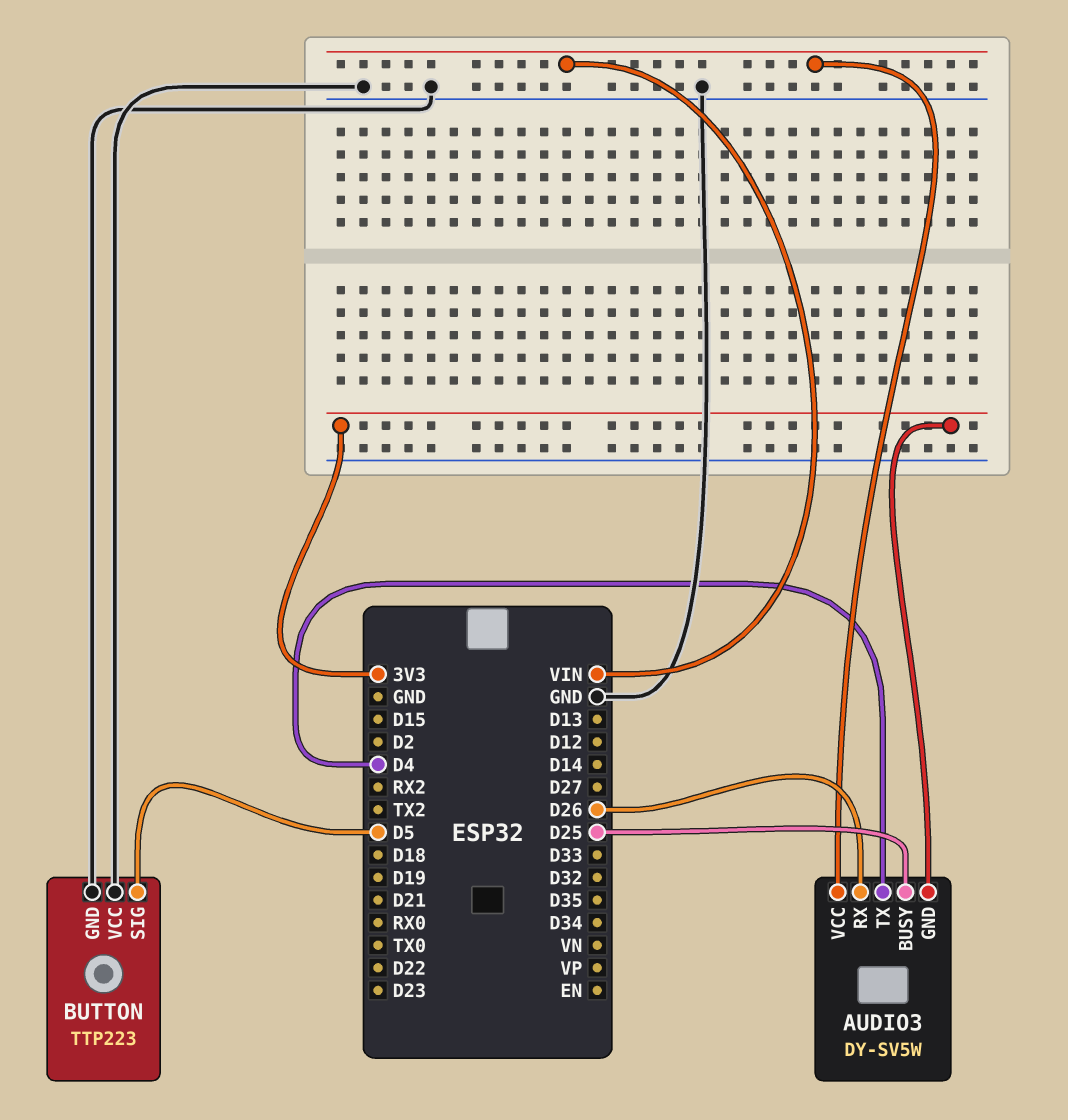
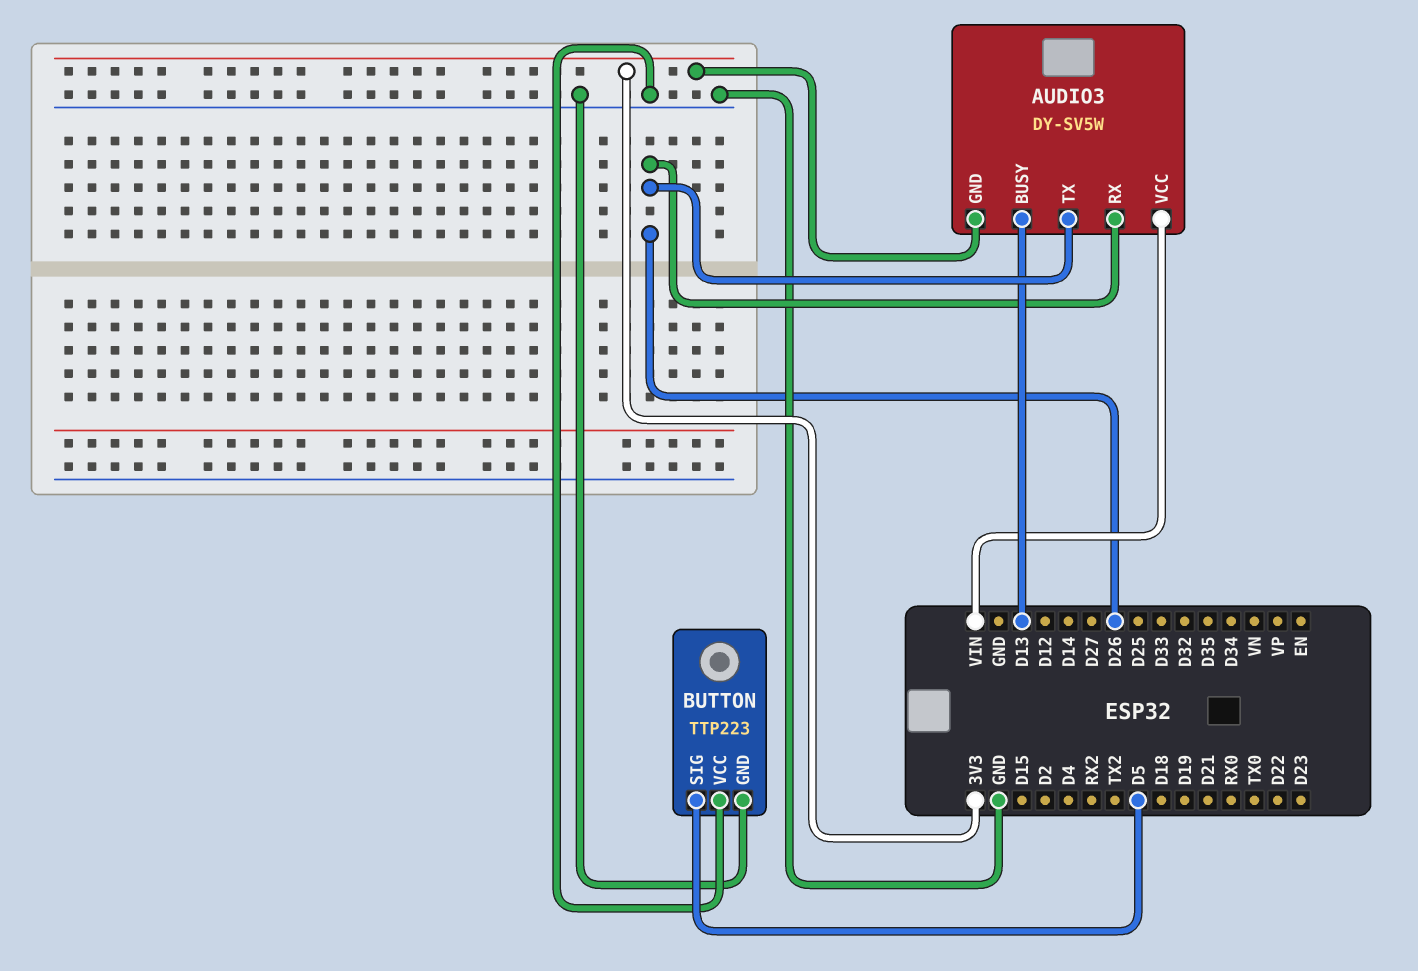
AUDIO3 pin BUSY: D25 -> D13
AUDIO3 pin TX: D4 -> D26

